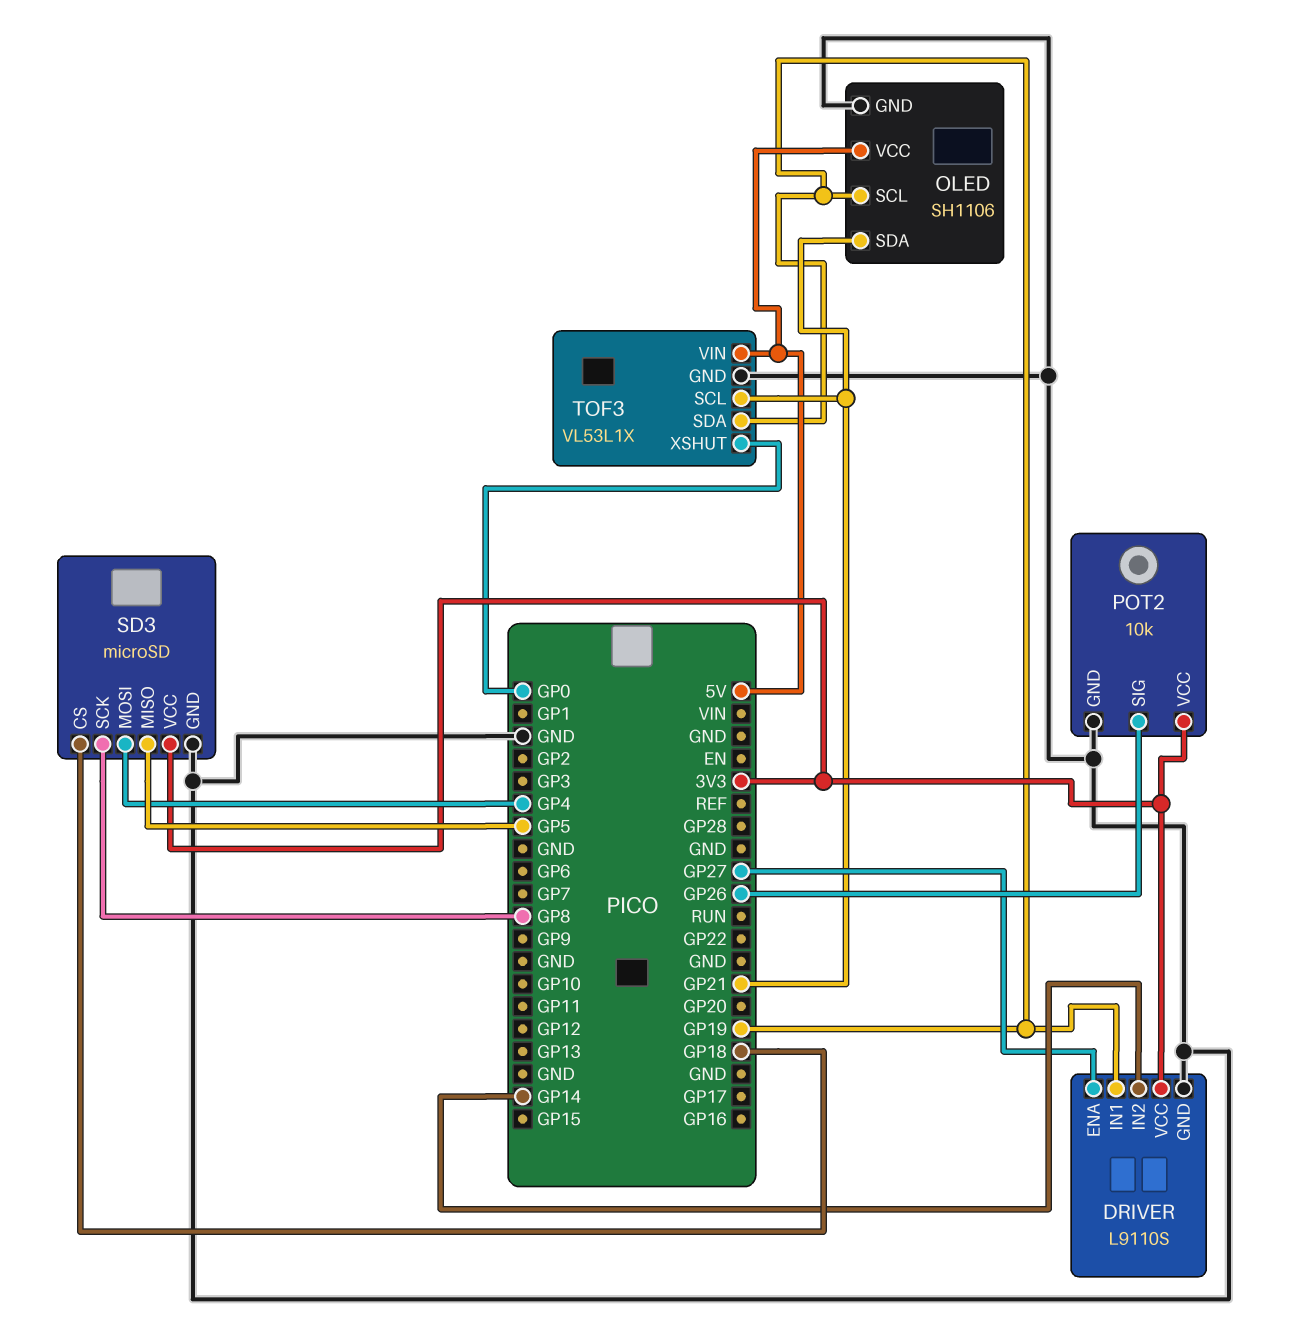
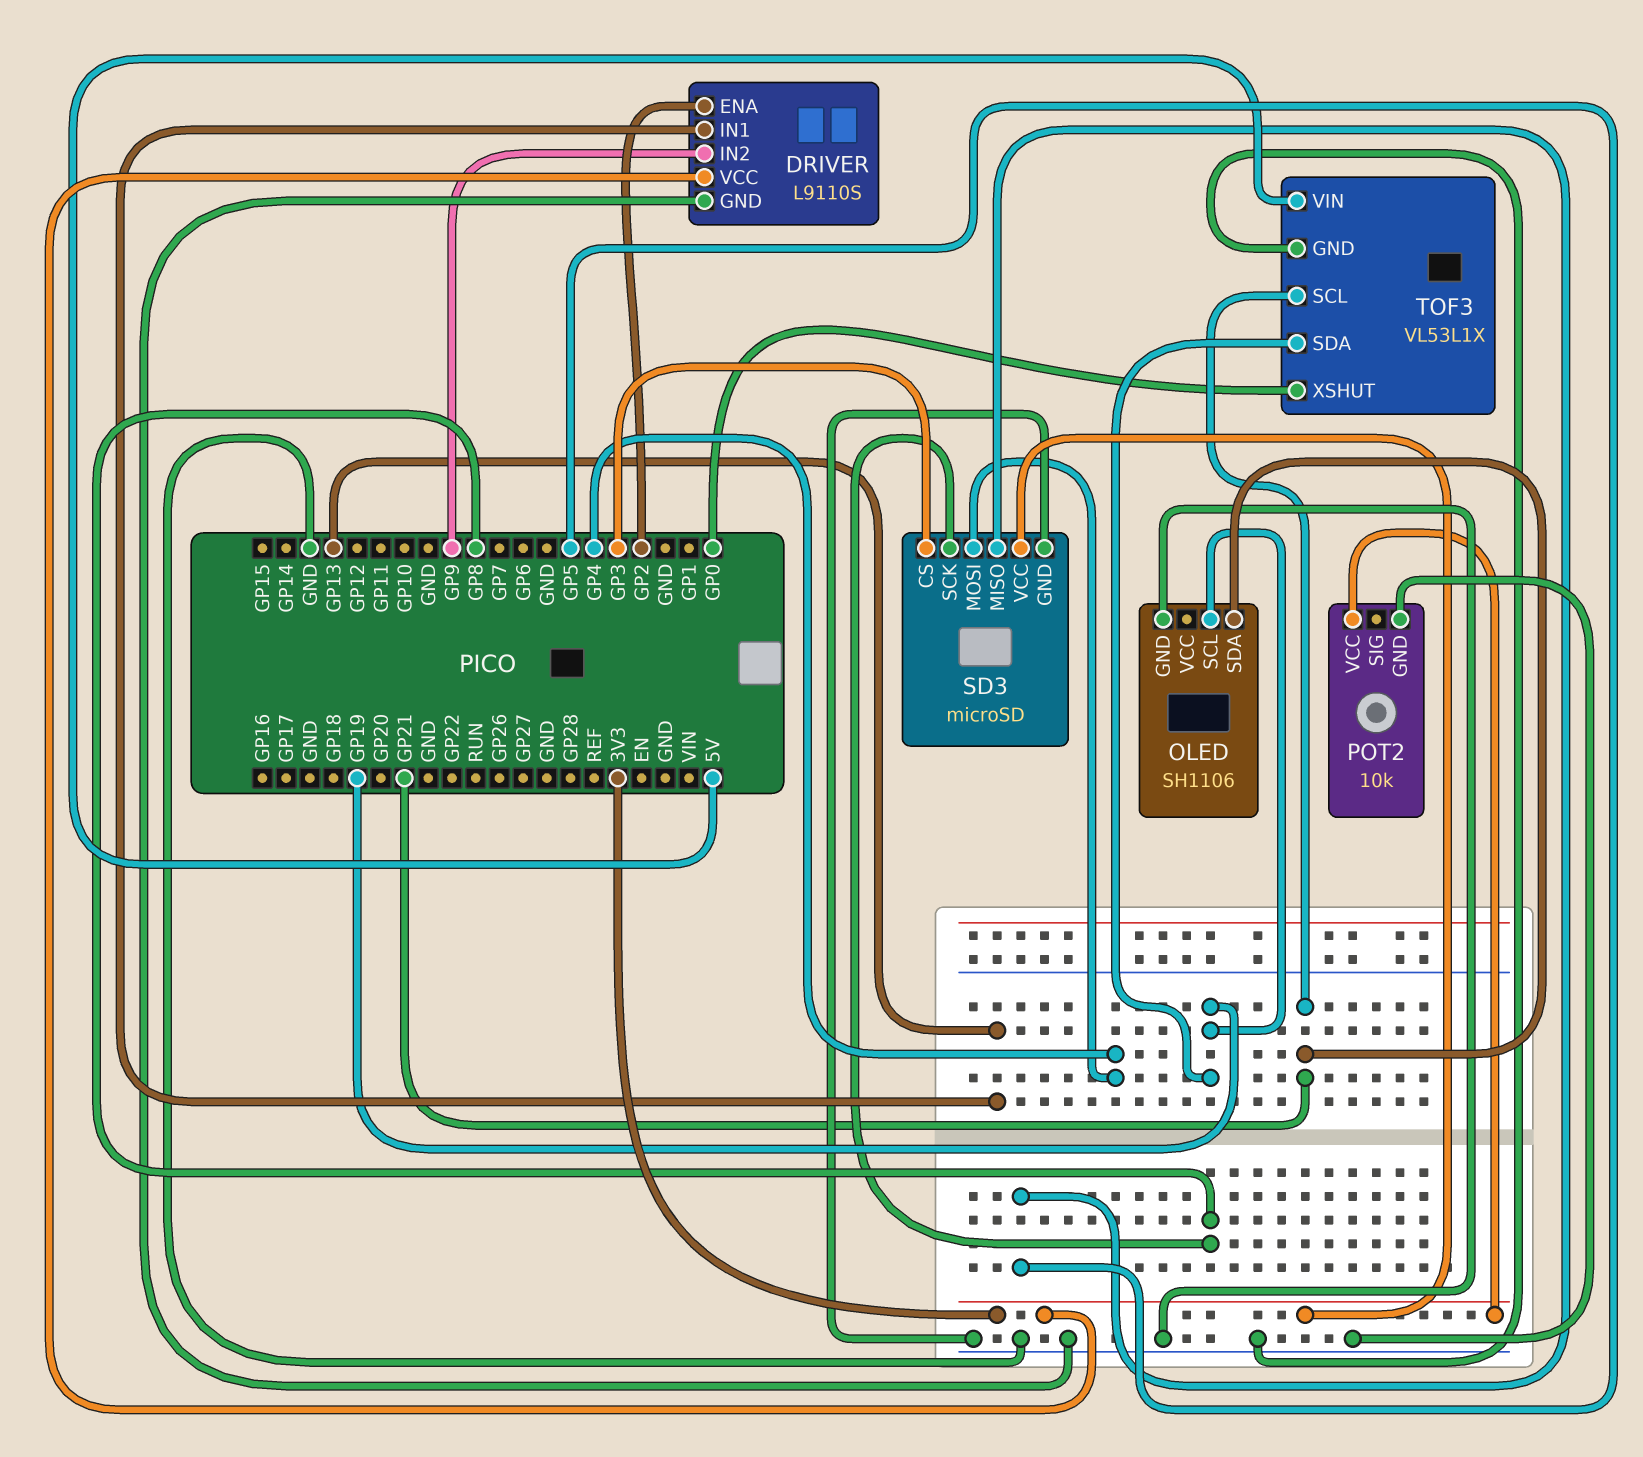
DRIVER pin ENA: GP27 -> GP2
DRIVER pin IN1: GP19 -> GP13
DRIVER pin IN2: GP14 -> GP9
OLED pin VCC: 5V -> none
POT2 pin SIG: GP26 -> none
SD3 pin CS: GP18 -> GP3

